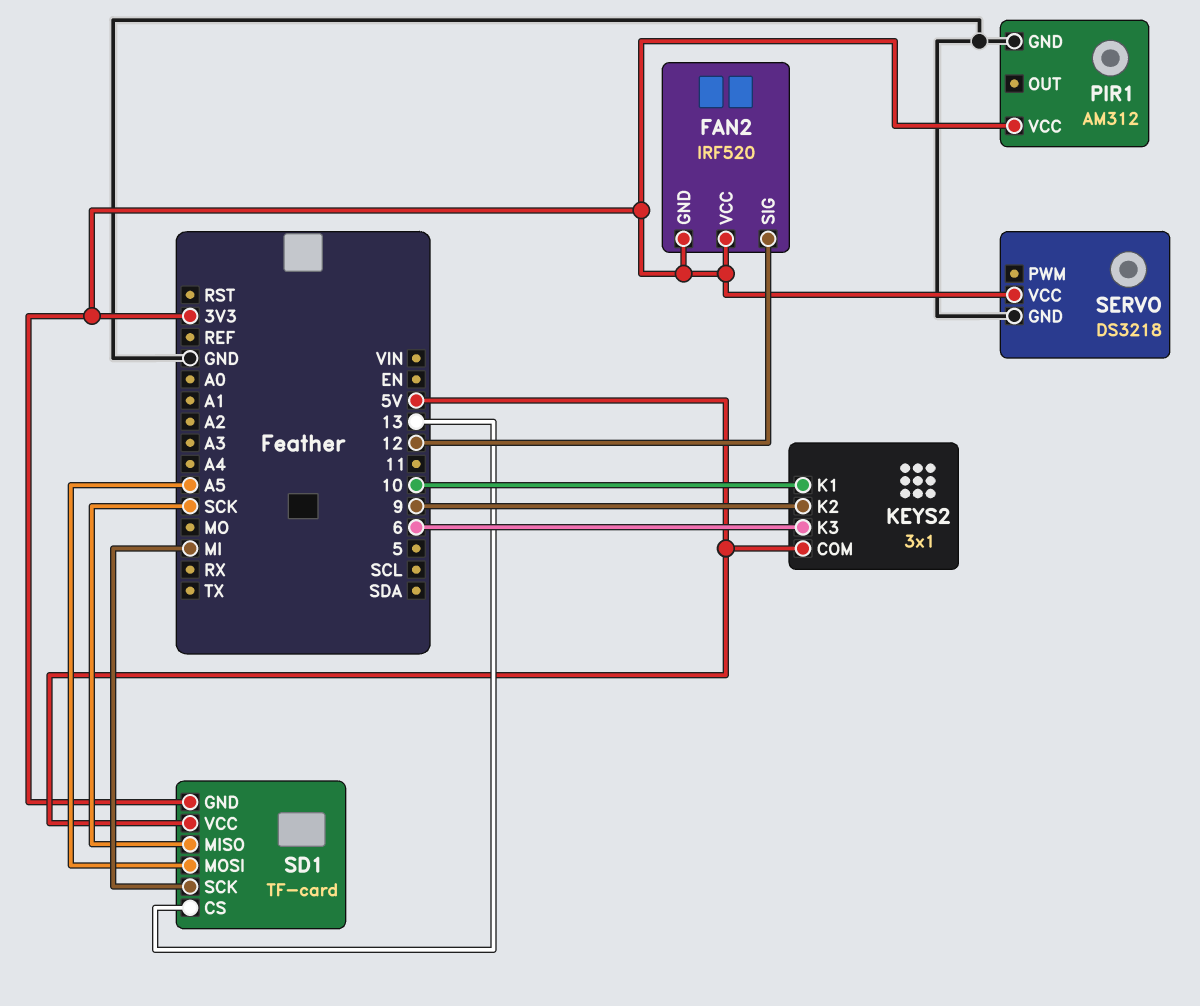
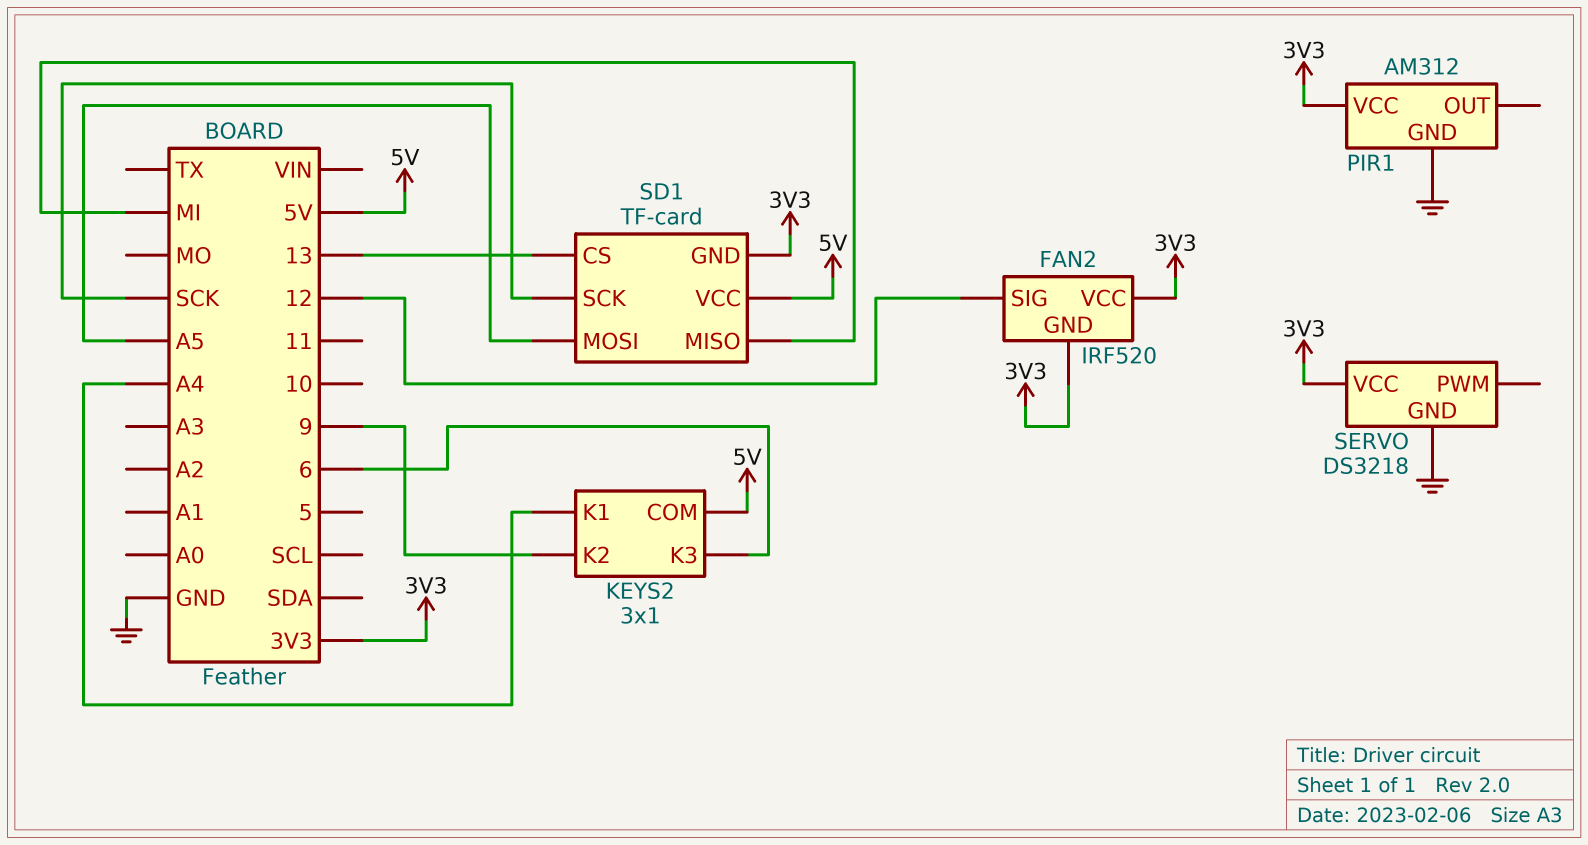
KEYS2 pin K1: 10 -> A4
SD1 pin MISO: SCK -> MI
SD1 pin SCK: MI -> SCK

